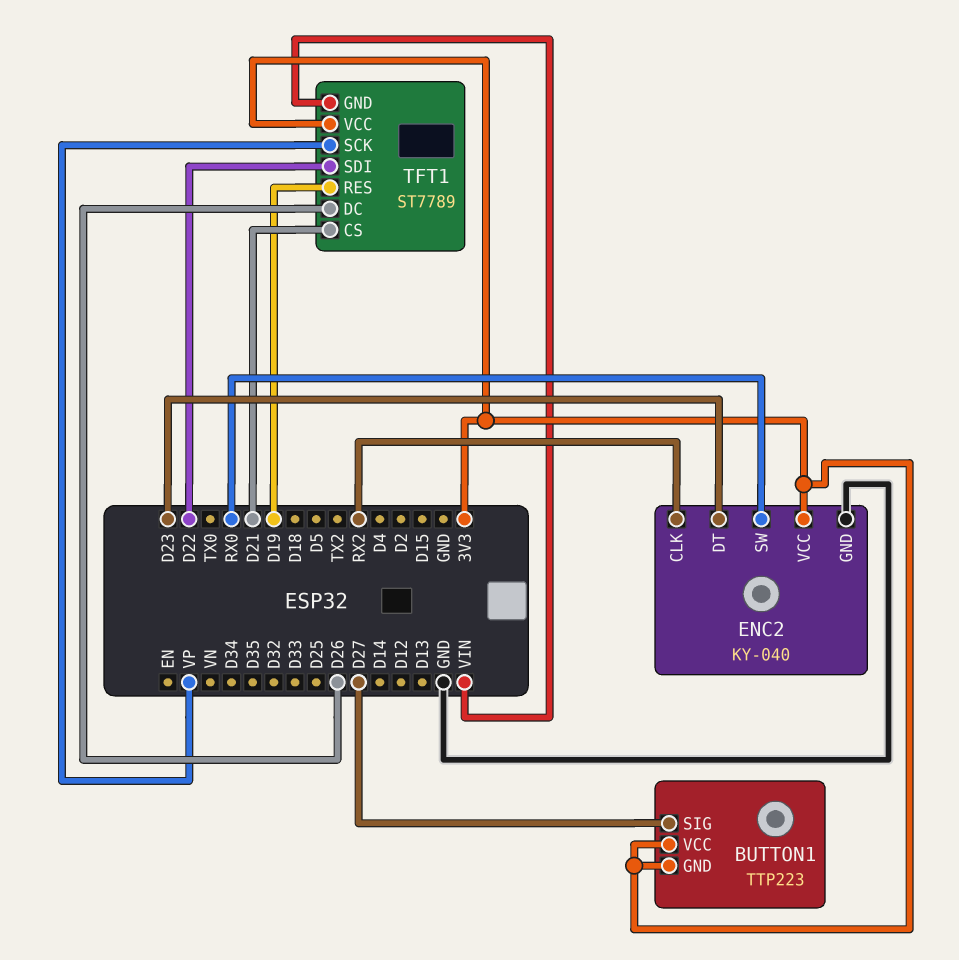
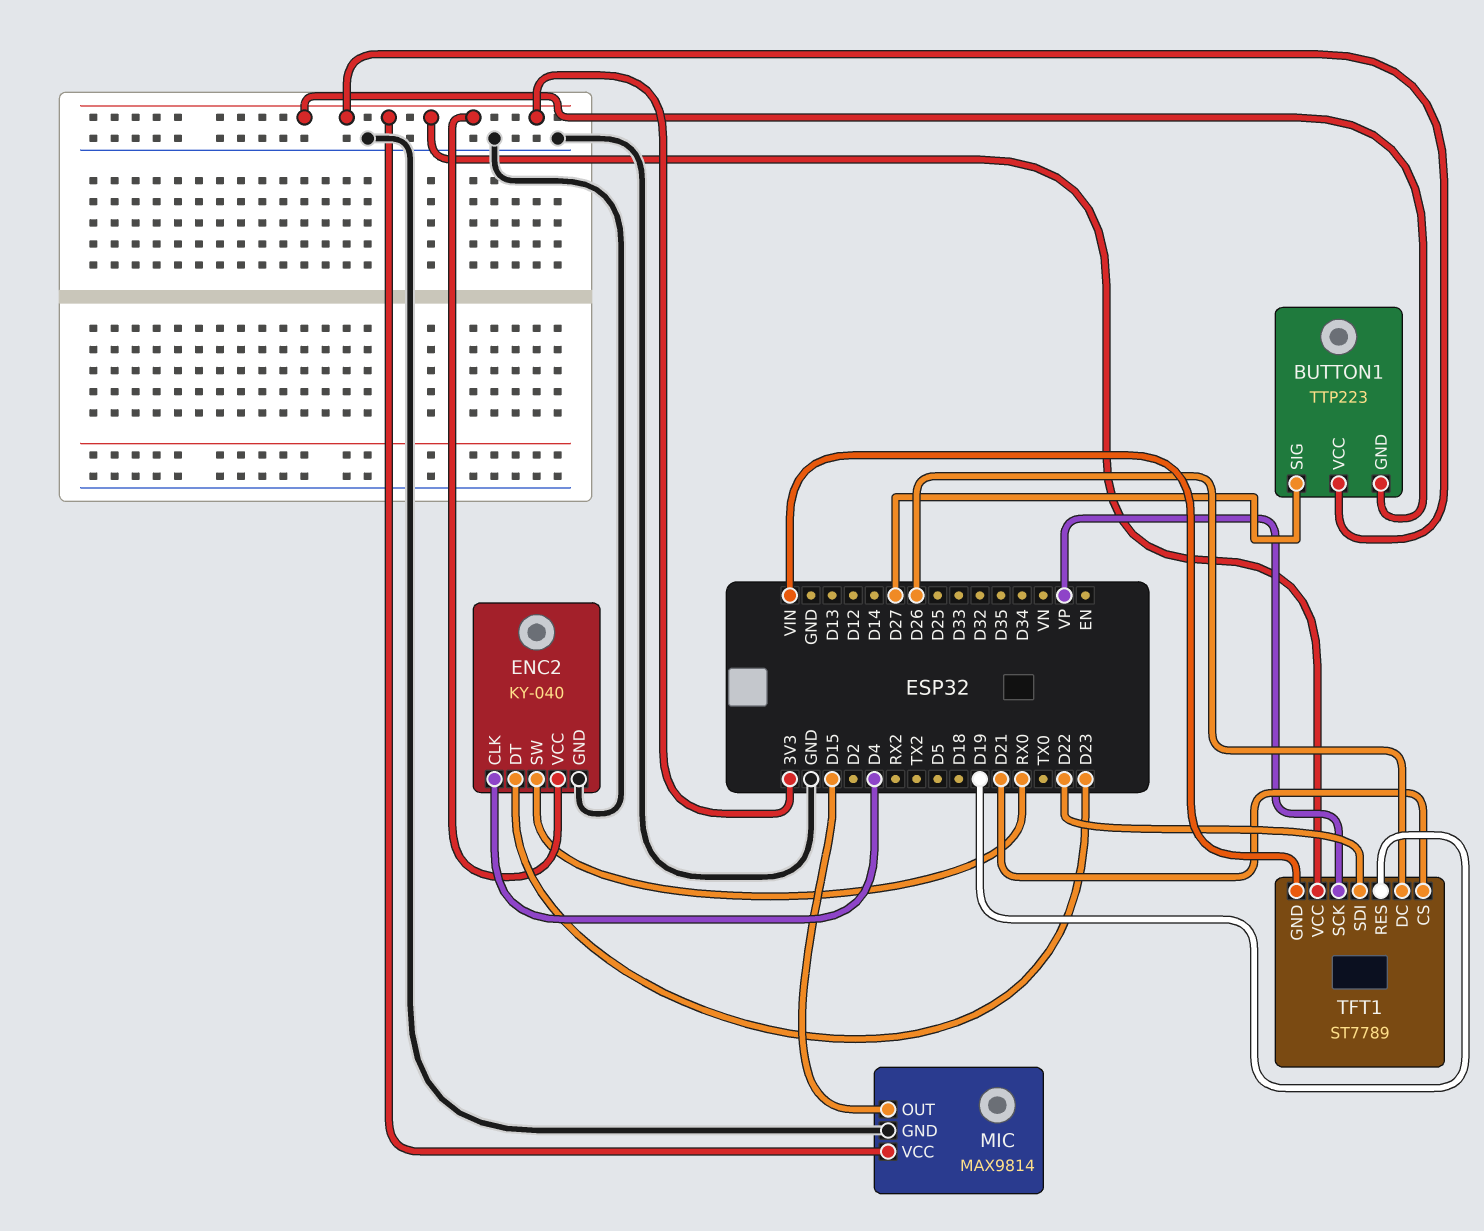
ENC2 pin CLK: RX2 -> D4
MIC: none -> MAX9814
MIC pin GND: none -> GND
MIC pin OUT: none -> D15
MIC pin VCC: none -> 3V3

